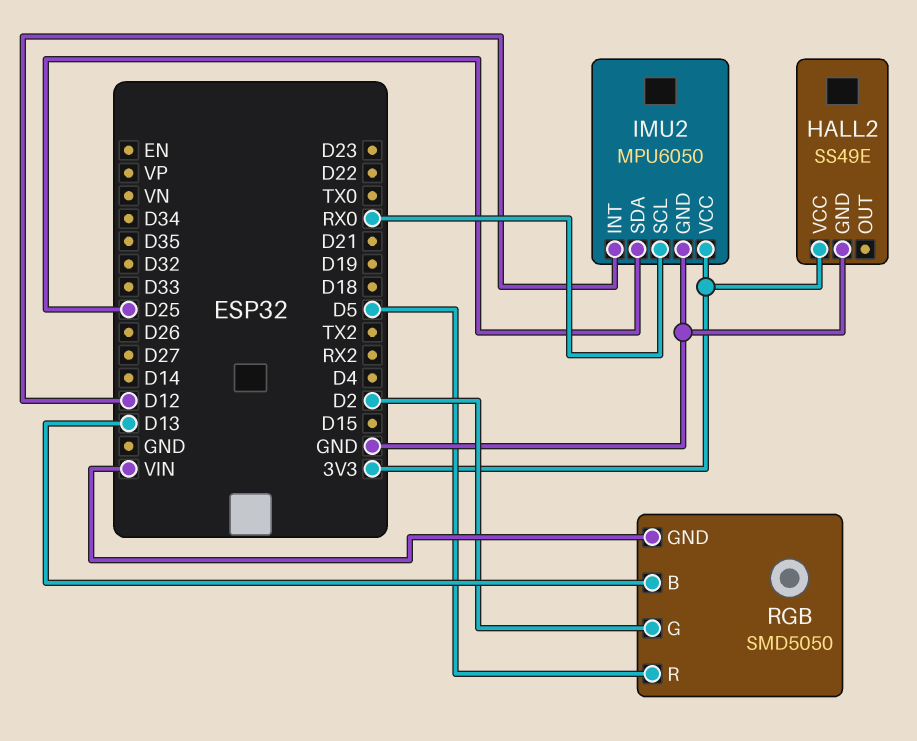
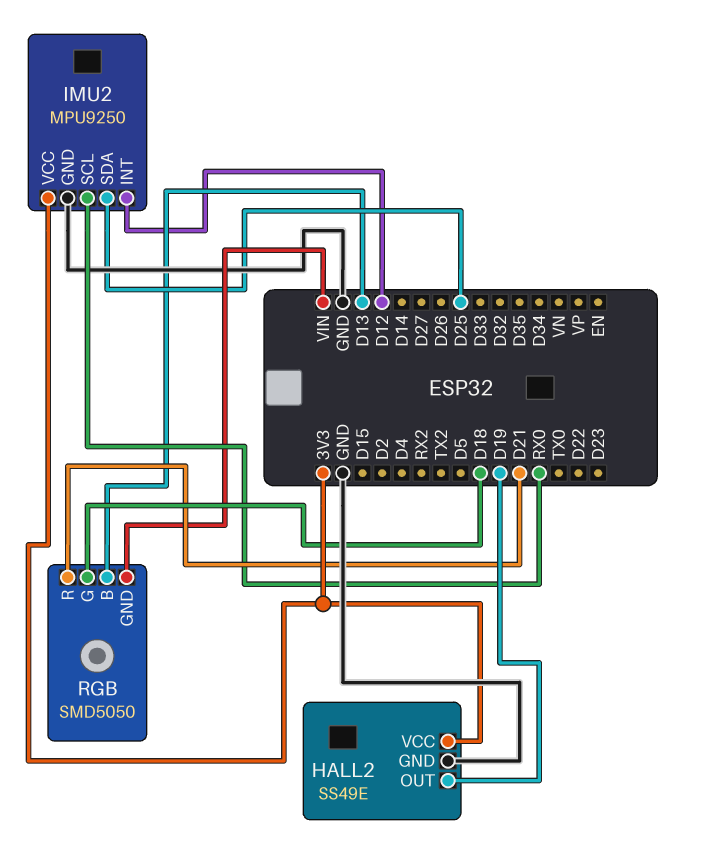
HALL2 pin OUT: none -> D19
IMU2: MPU6050 -> MPU9250
RGB pin G: D2 -> D18
RGB pin R: D5 -> D21

